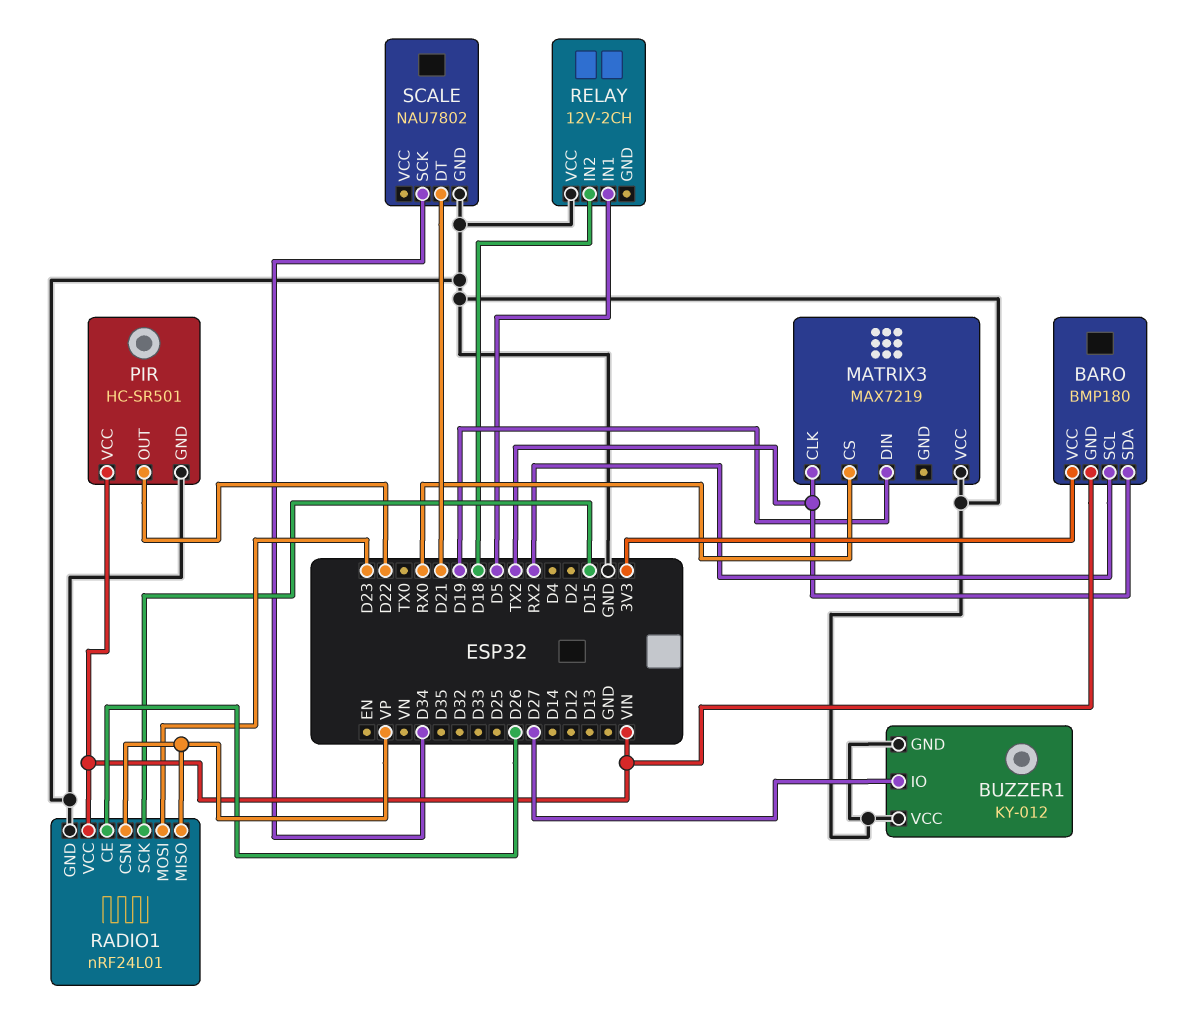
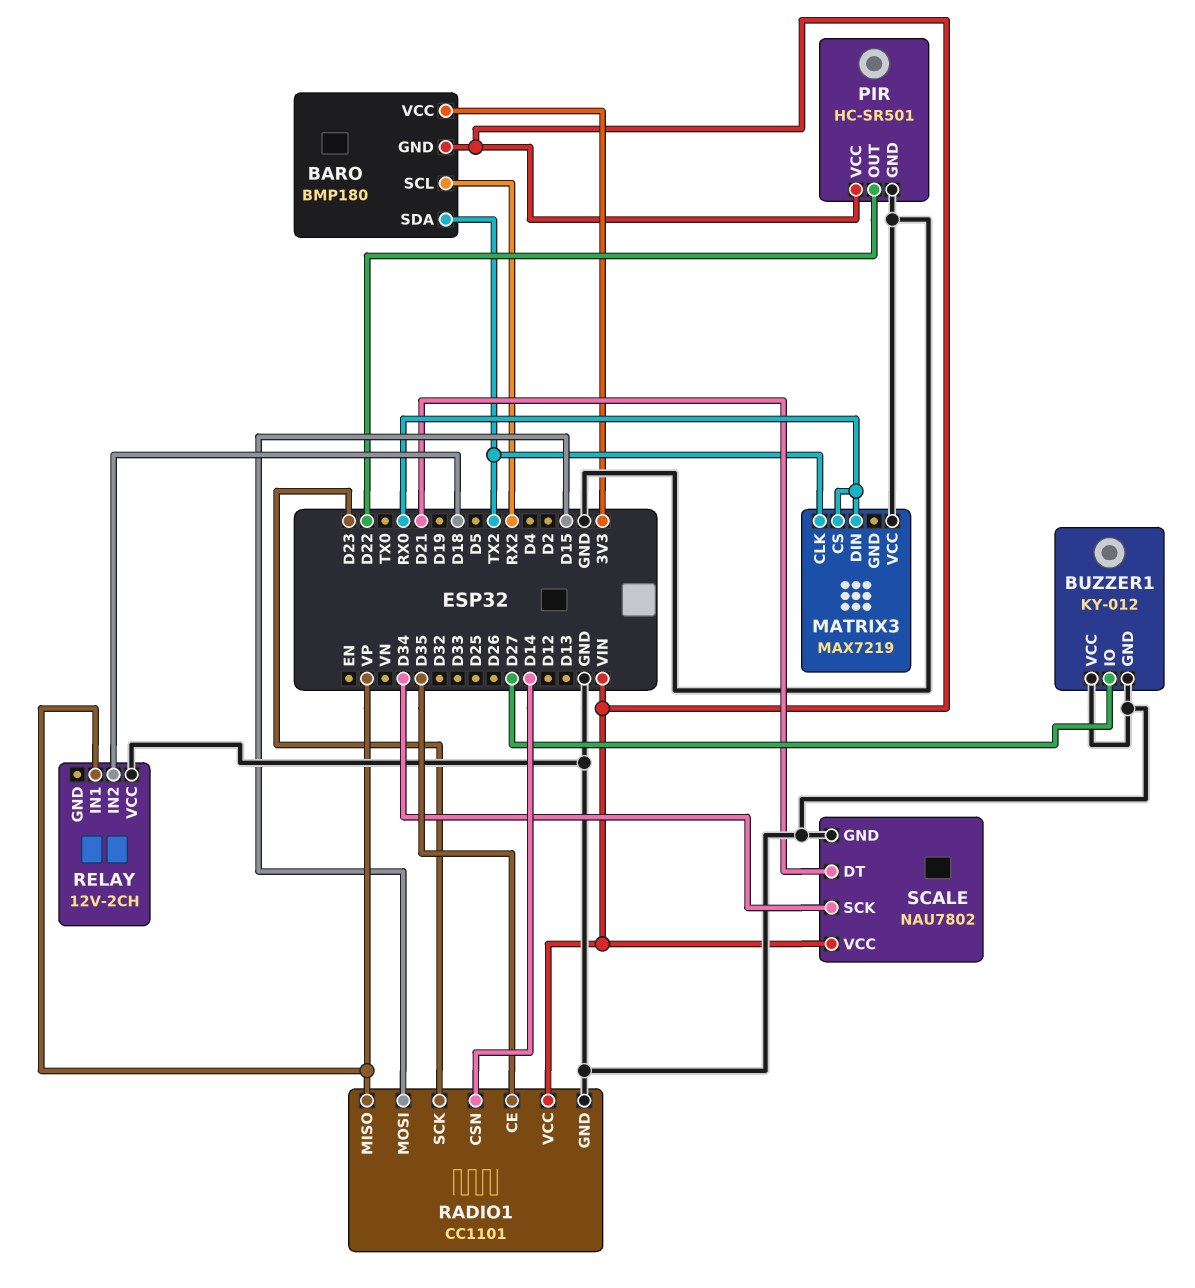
MATRIX3 pin DIN: D19 -> RX0
RADIO1: nRF24L01 -> CC1101
RADIO1 pin CE: D26 -> D35
RADIO1 pin CSN: VP -> D14
RADIO1 pin MOSI: D23 -> D15
RADIO1 pin SCK: D15 -> D23
RELAY pin IN1: D5 -> VP
SCALE pin VCC: none -> VIN

